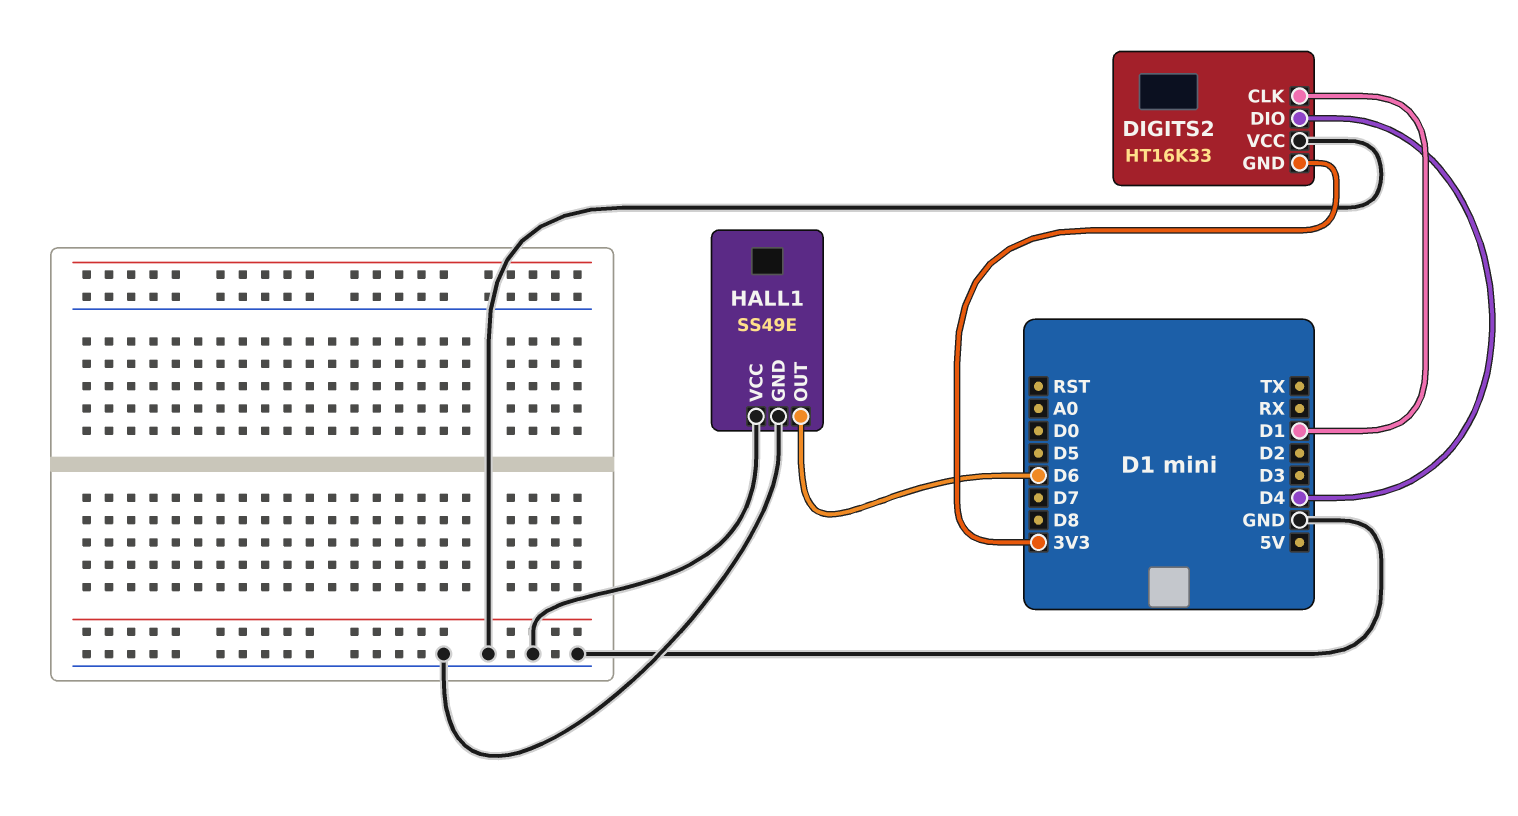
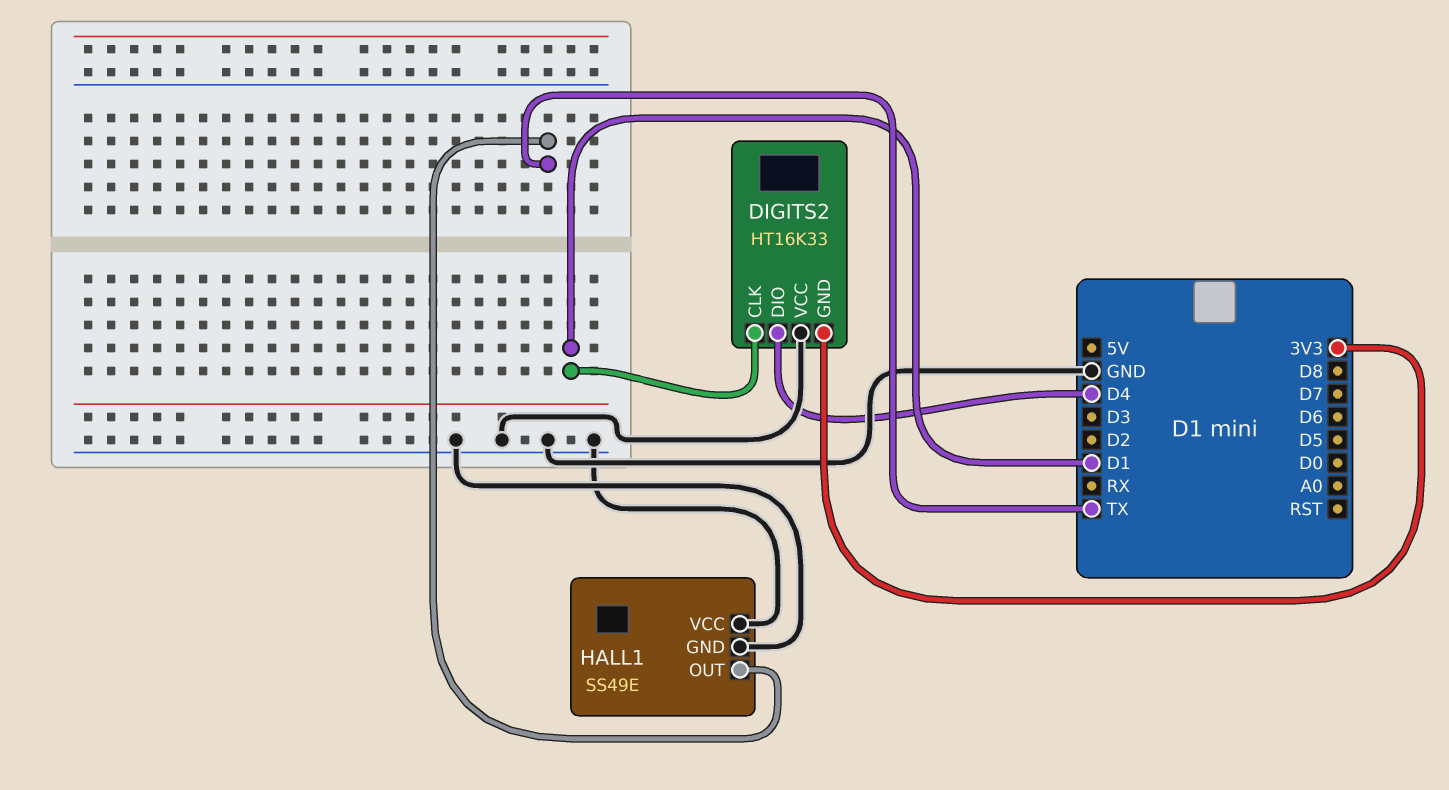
HALL1 pin OUT: D6 -> TX

